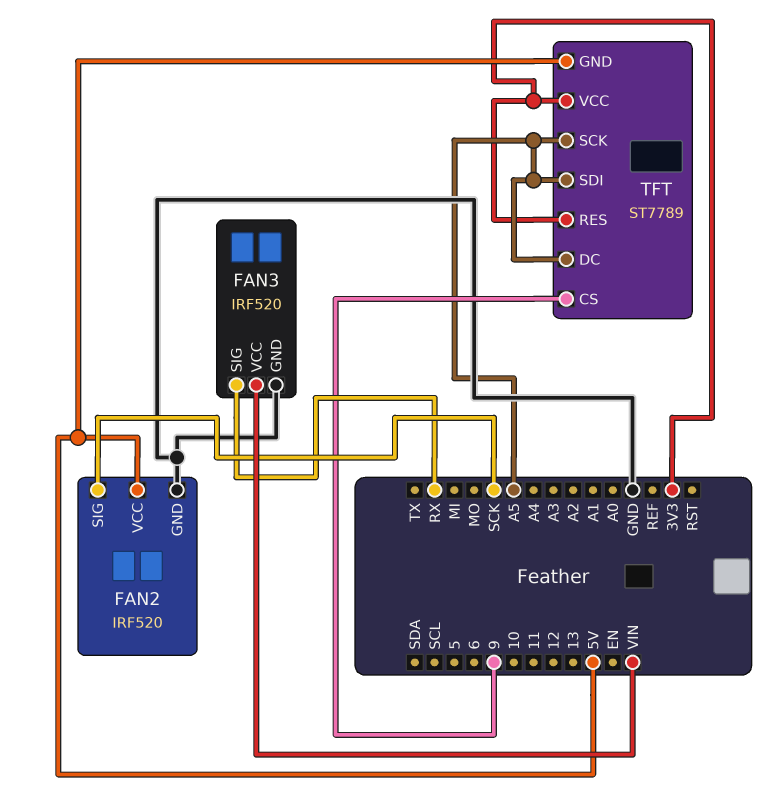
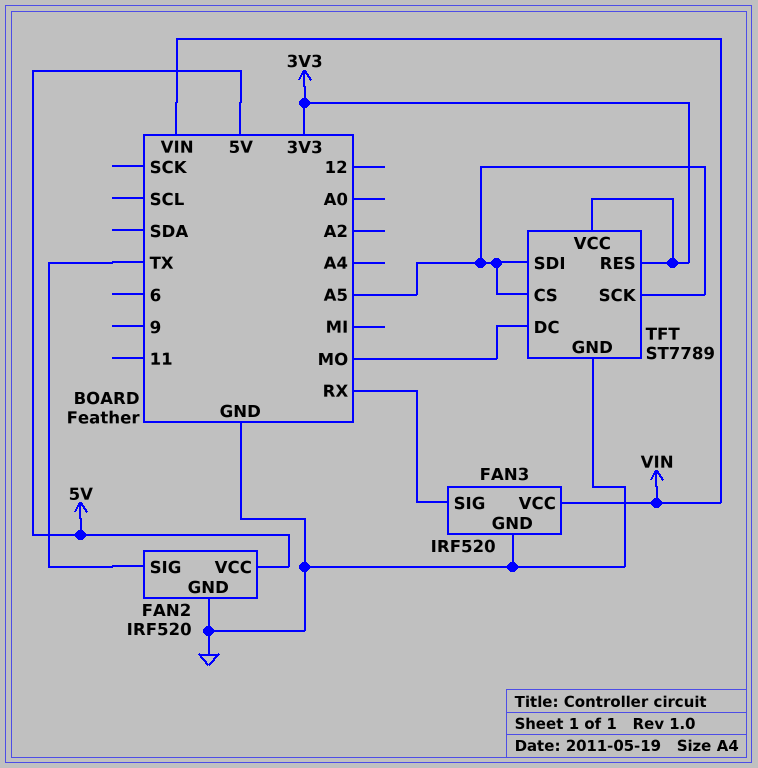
FAN2 pin SIG: SCK -> TX
TFT pin CS: 9 -> A5
TFT pin DC: A5 -> MO
TFT pin GND: 5V -> GND

